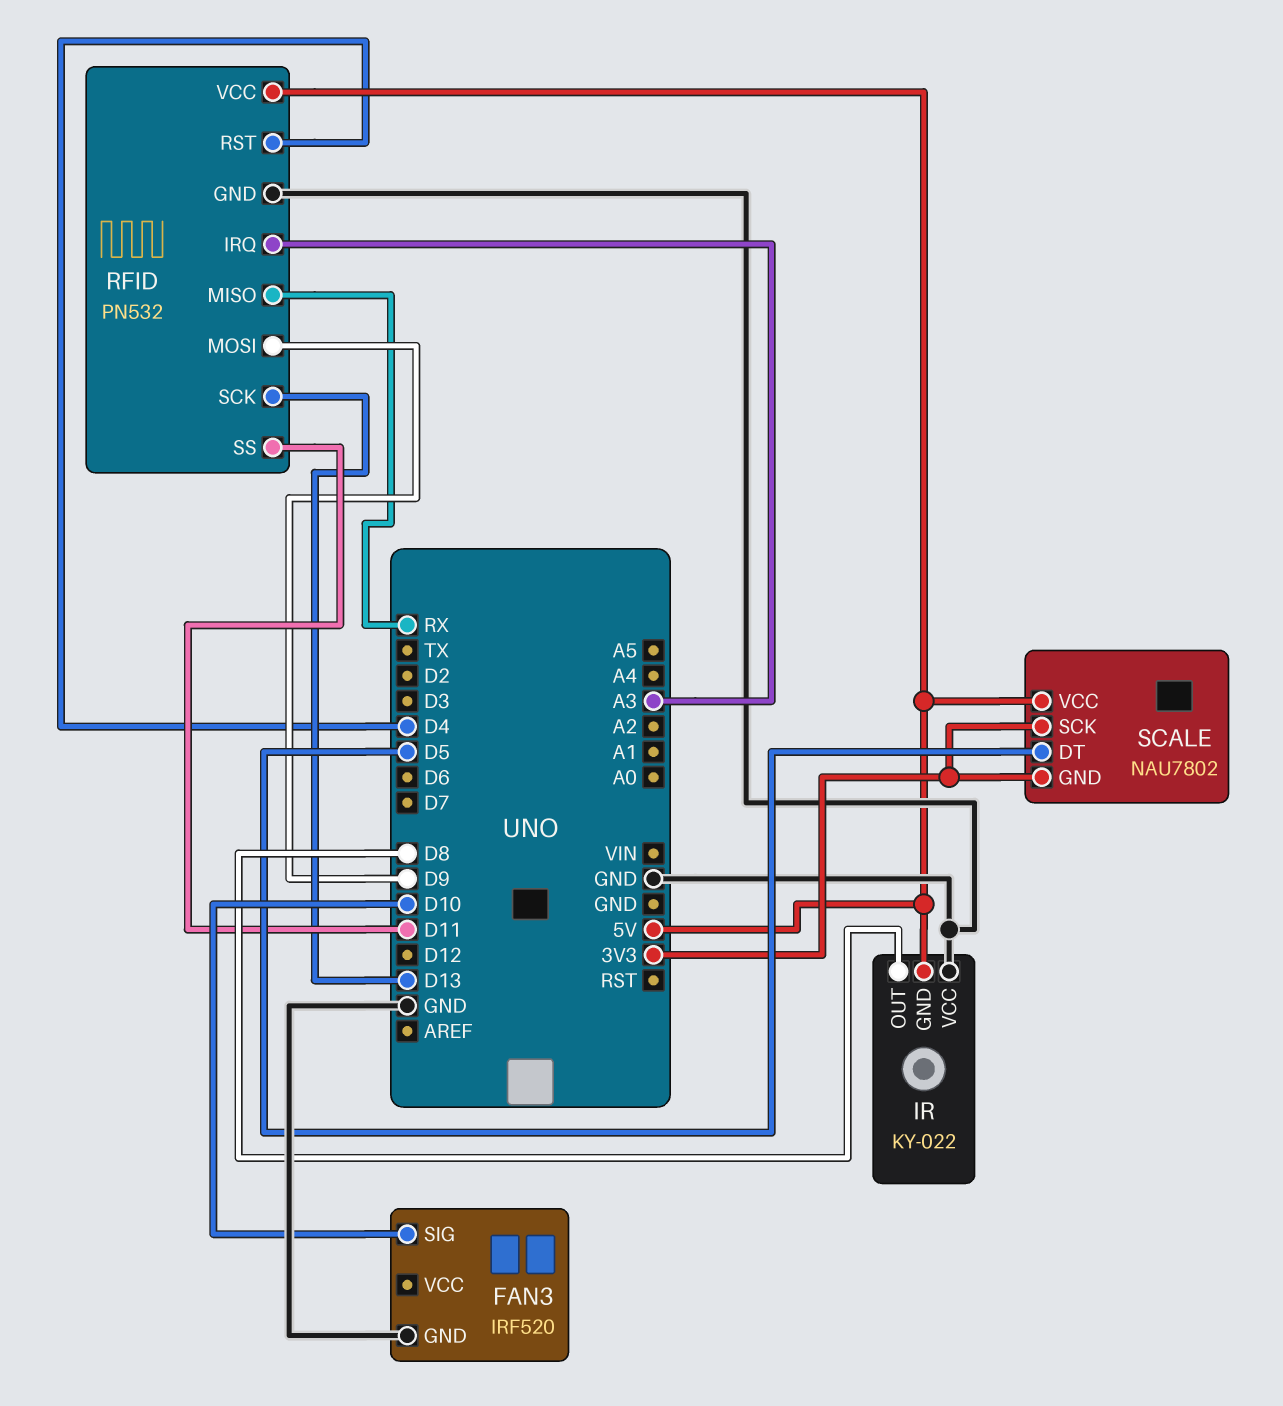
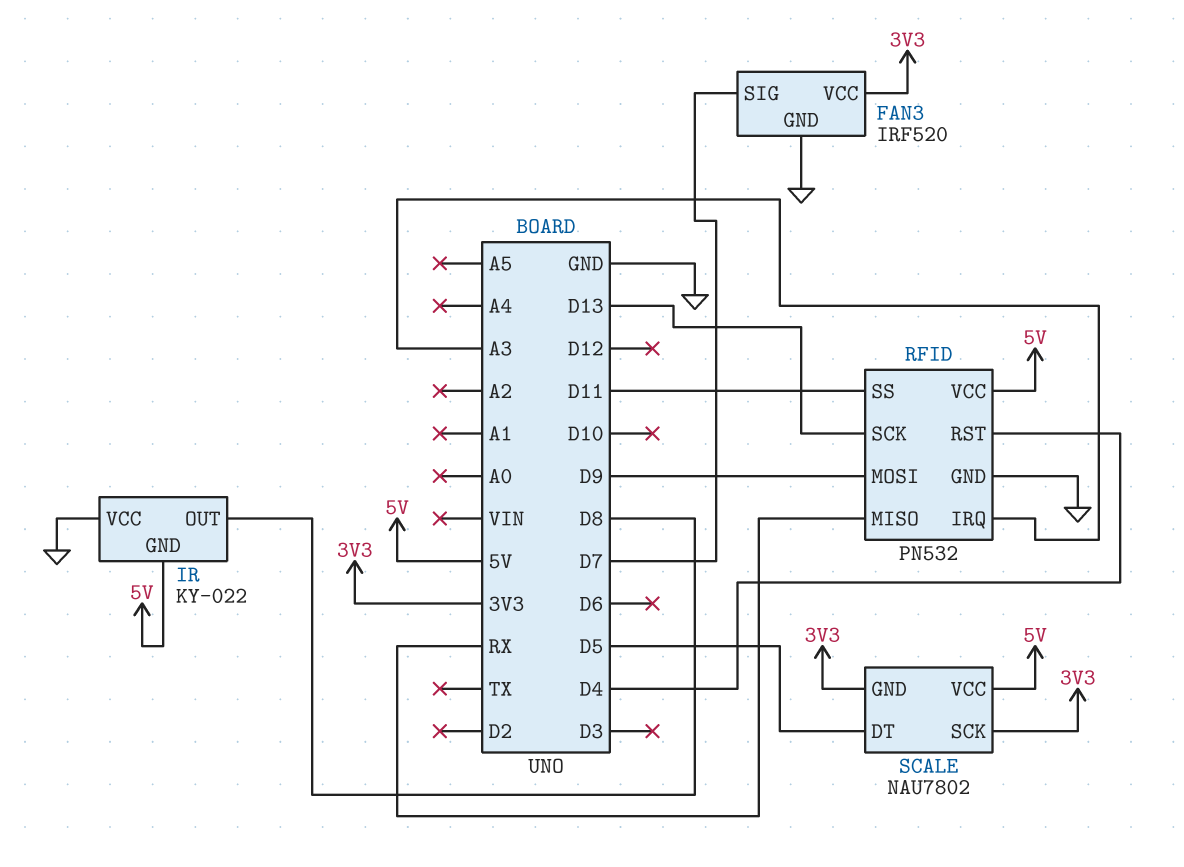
FAN3 pin SIG: D10 -> D7
FAN3 pin VCC: none -> 3V3

